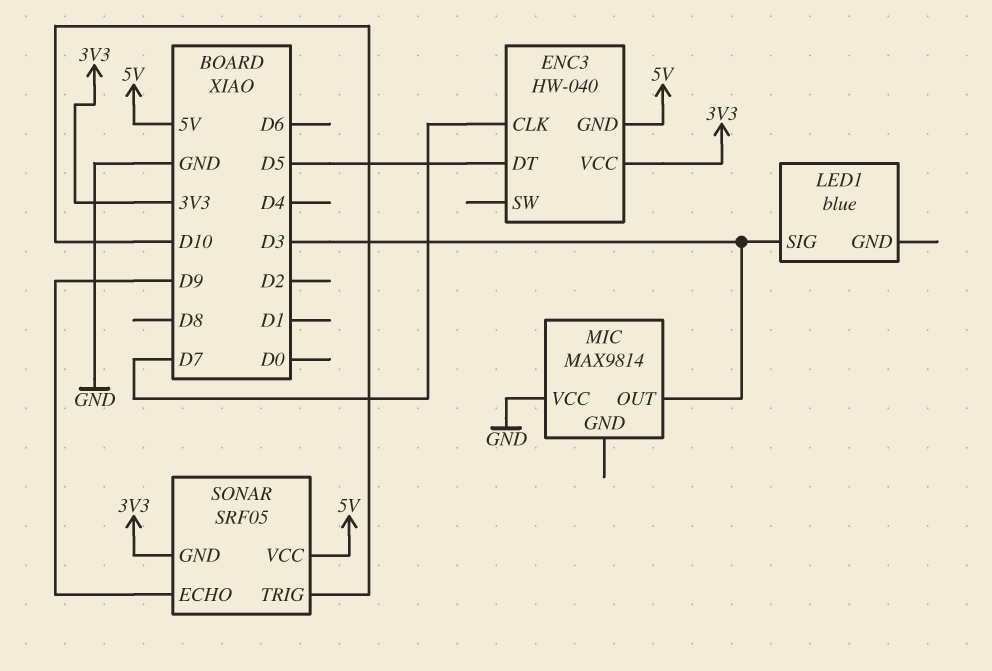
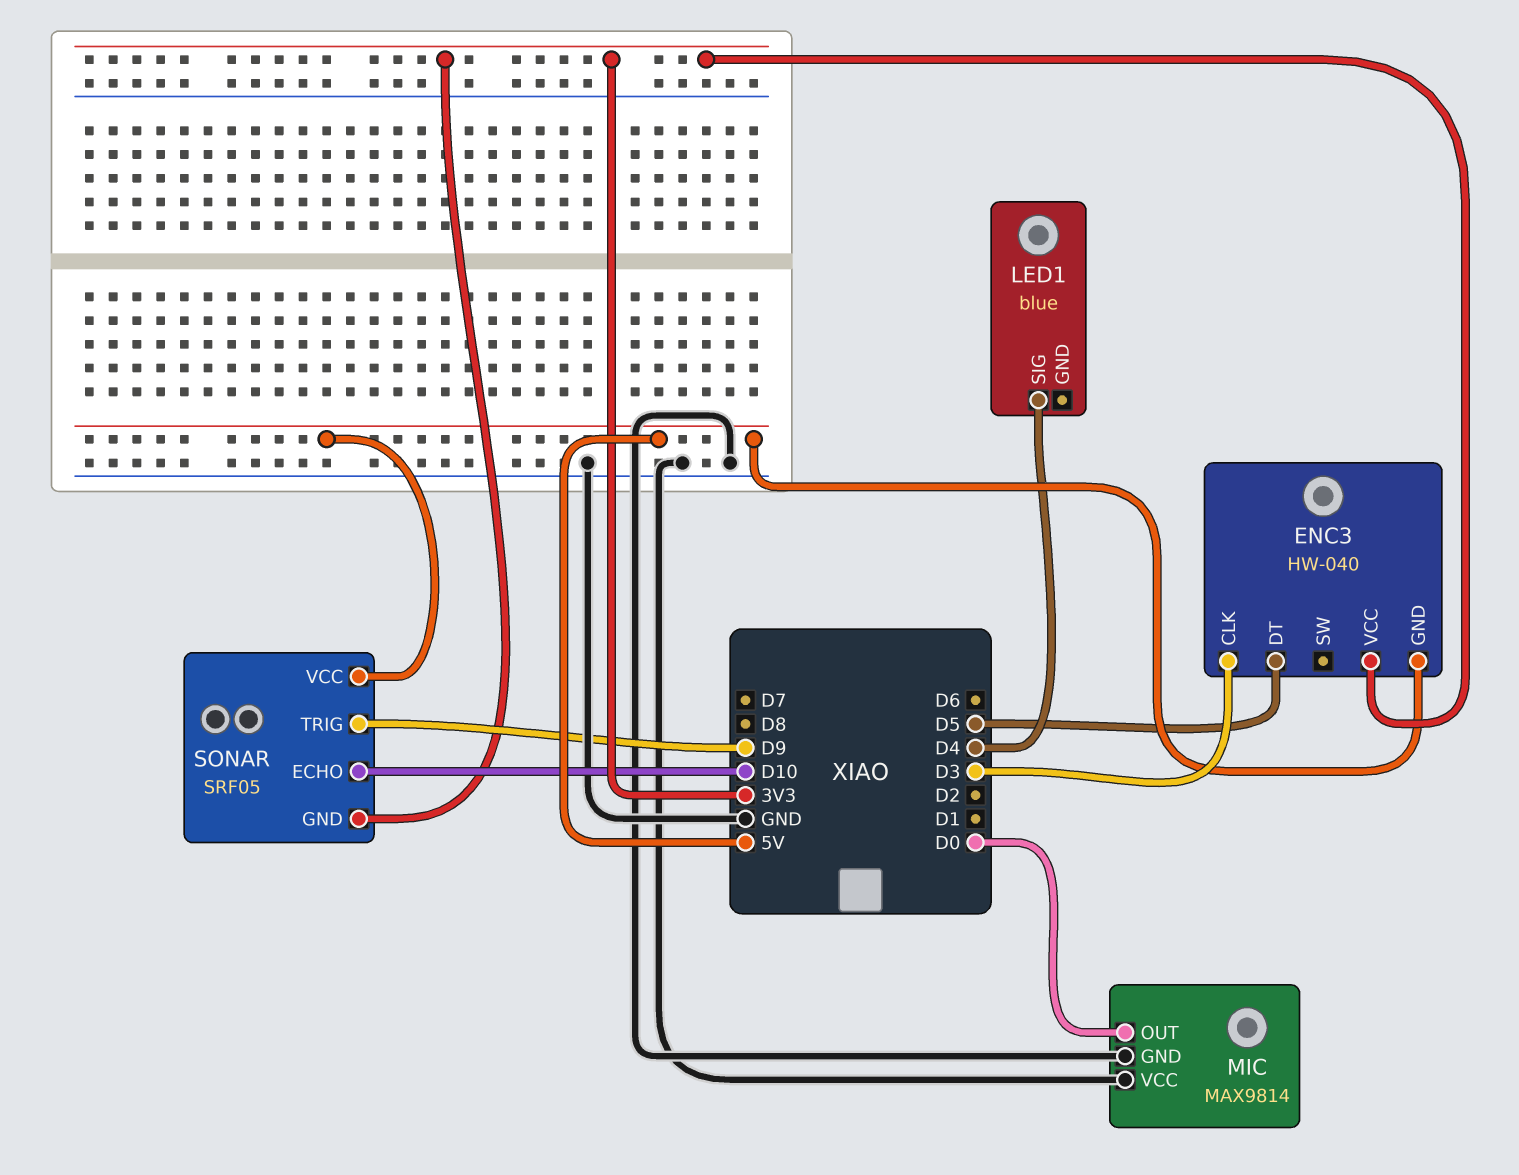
ENC3 pin CLK: D7 -> D3
LED1 pin SIG: D3 -> D4
MIC pin GND: none -> GND
MIC pin OUT: D3 -> D0
SONAR pin ECHO: D9 -> D10
SONAR pin TRIG: D10 -> D9

